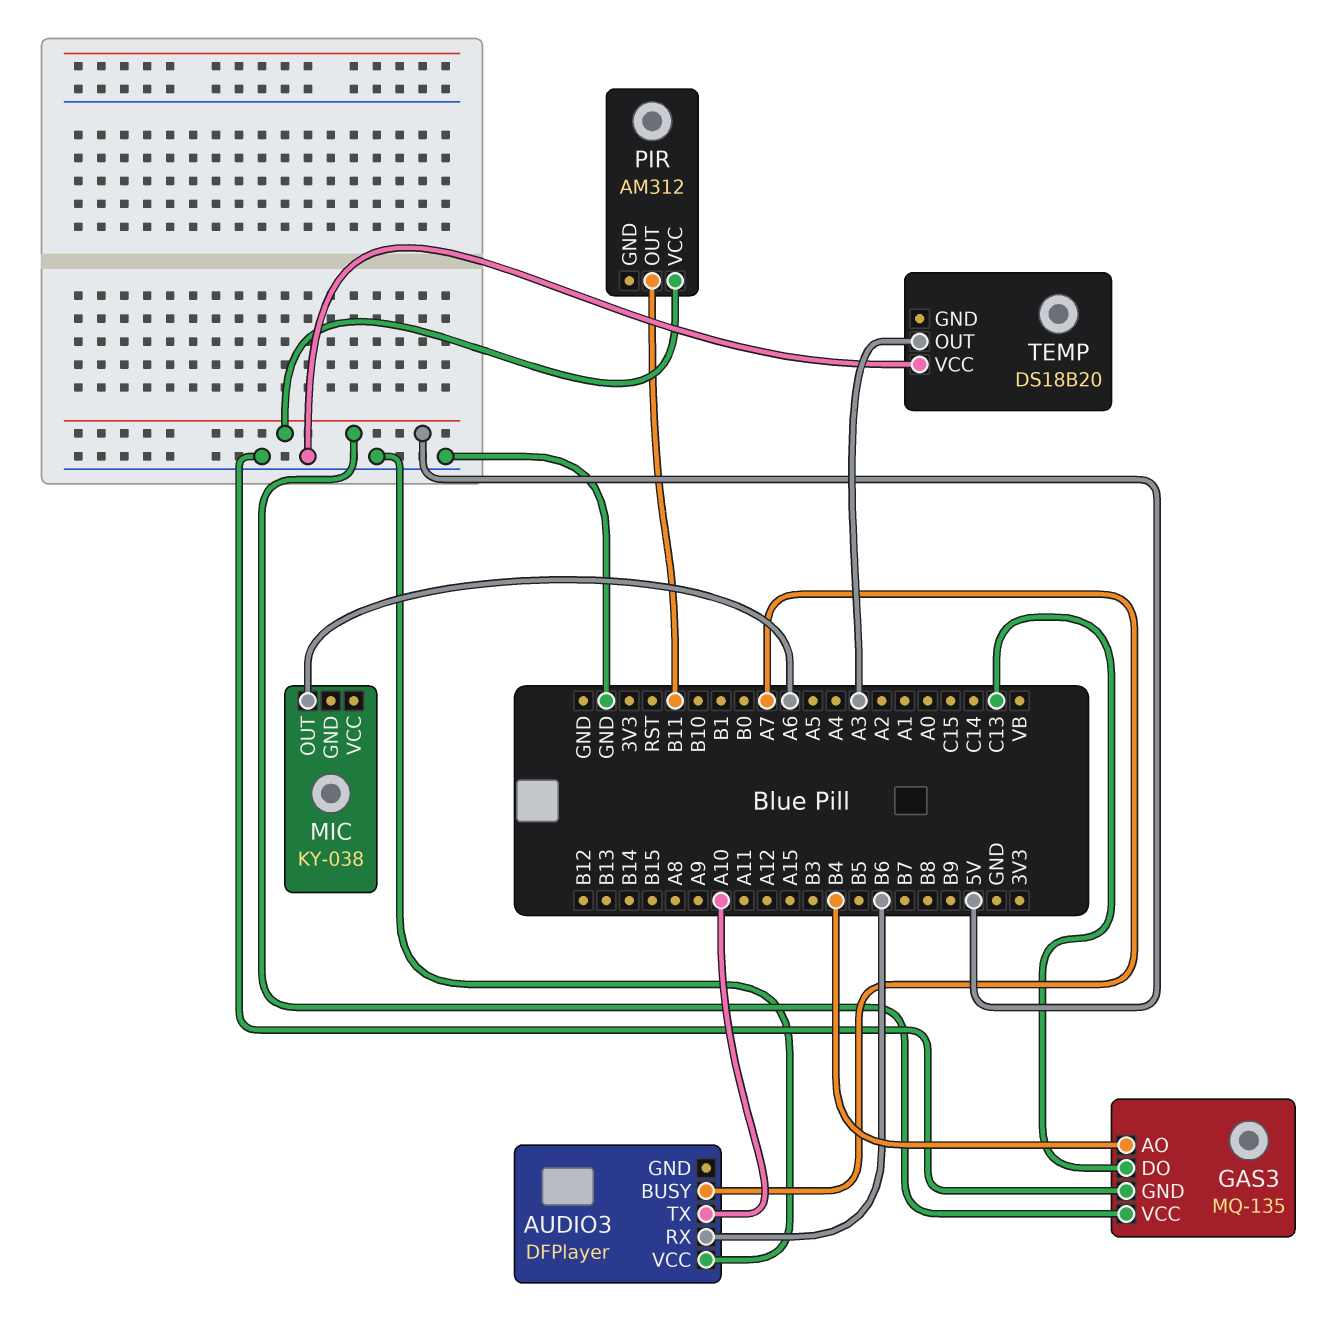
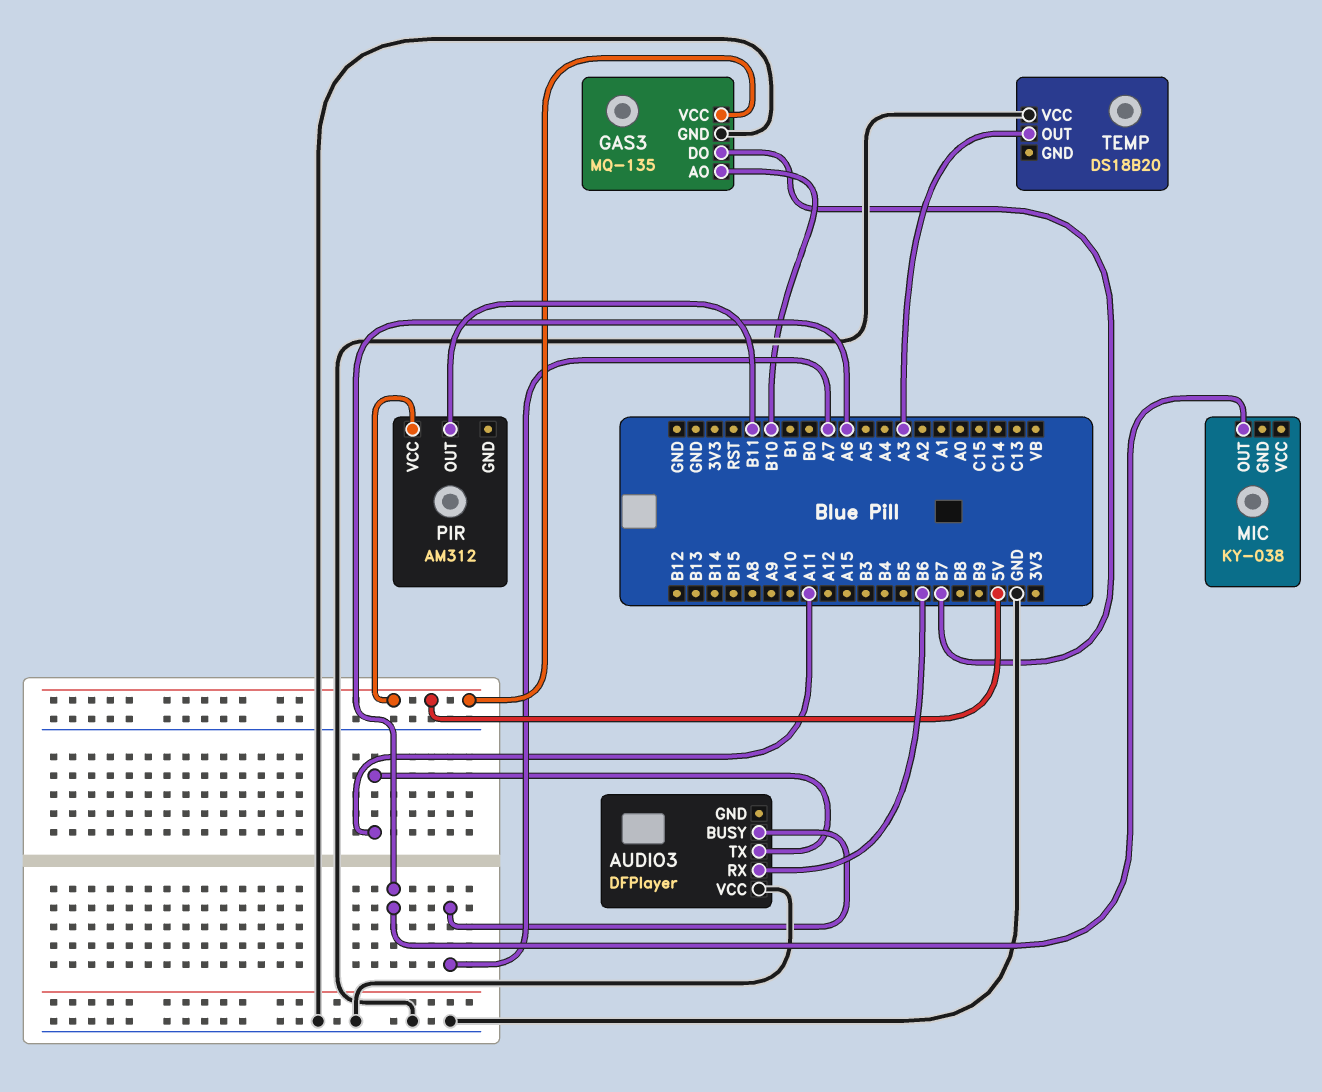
AUDIO3 pin TX: A10 -> A11
GAS3 pin AO: B4 -> B10
GAS3 pin DO: C13 -> B7

